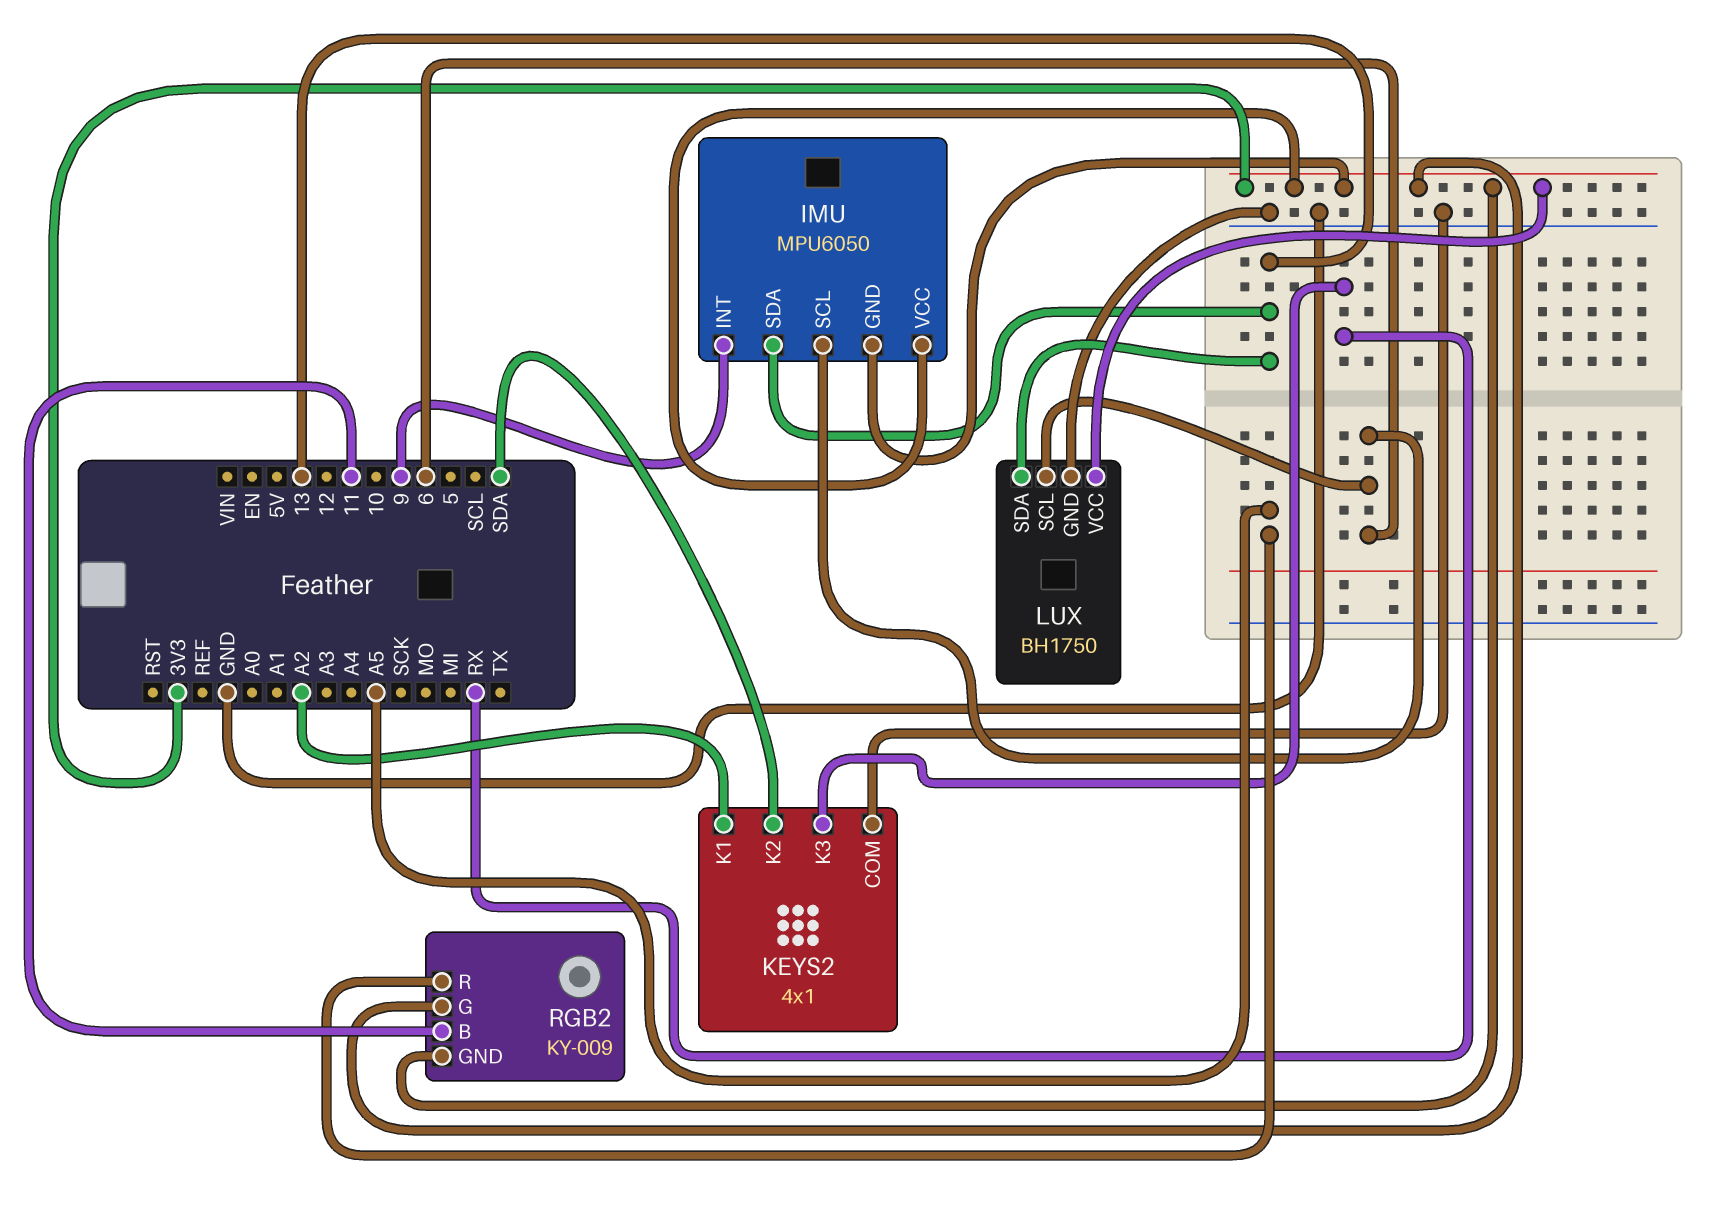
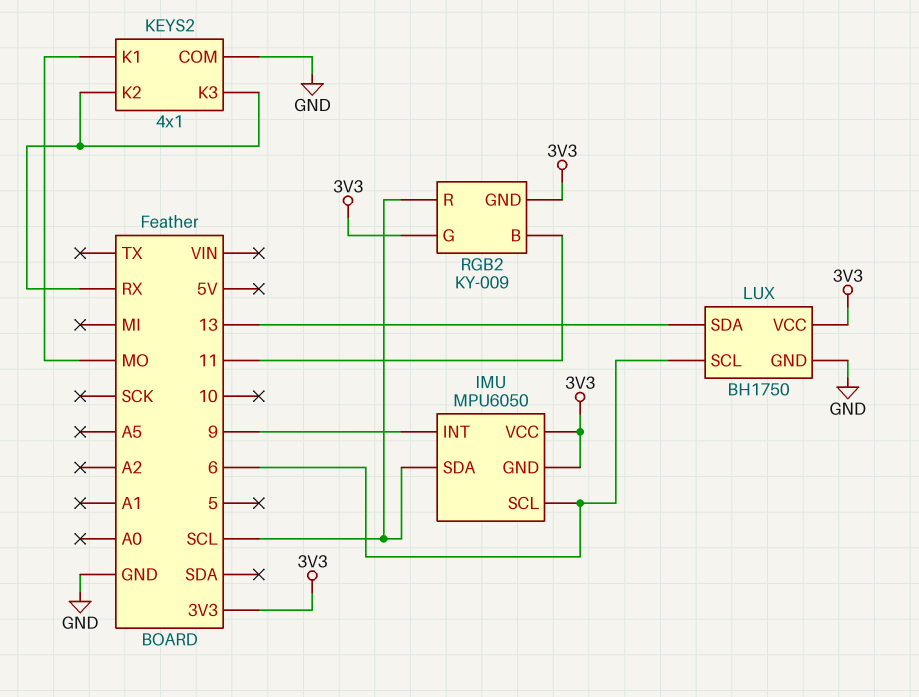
IMU pin SDA: 13 -> SCL
KEYS2 pin K1: A2 -> MO
KEYS2 pin K2: SDA -> RX
RGB2 pin R: A5 -> SCL

